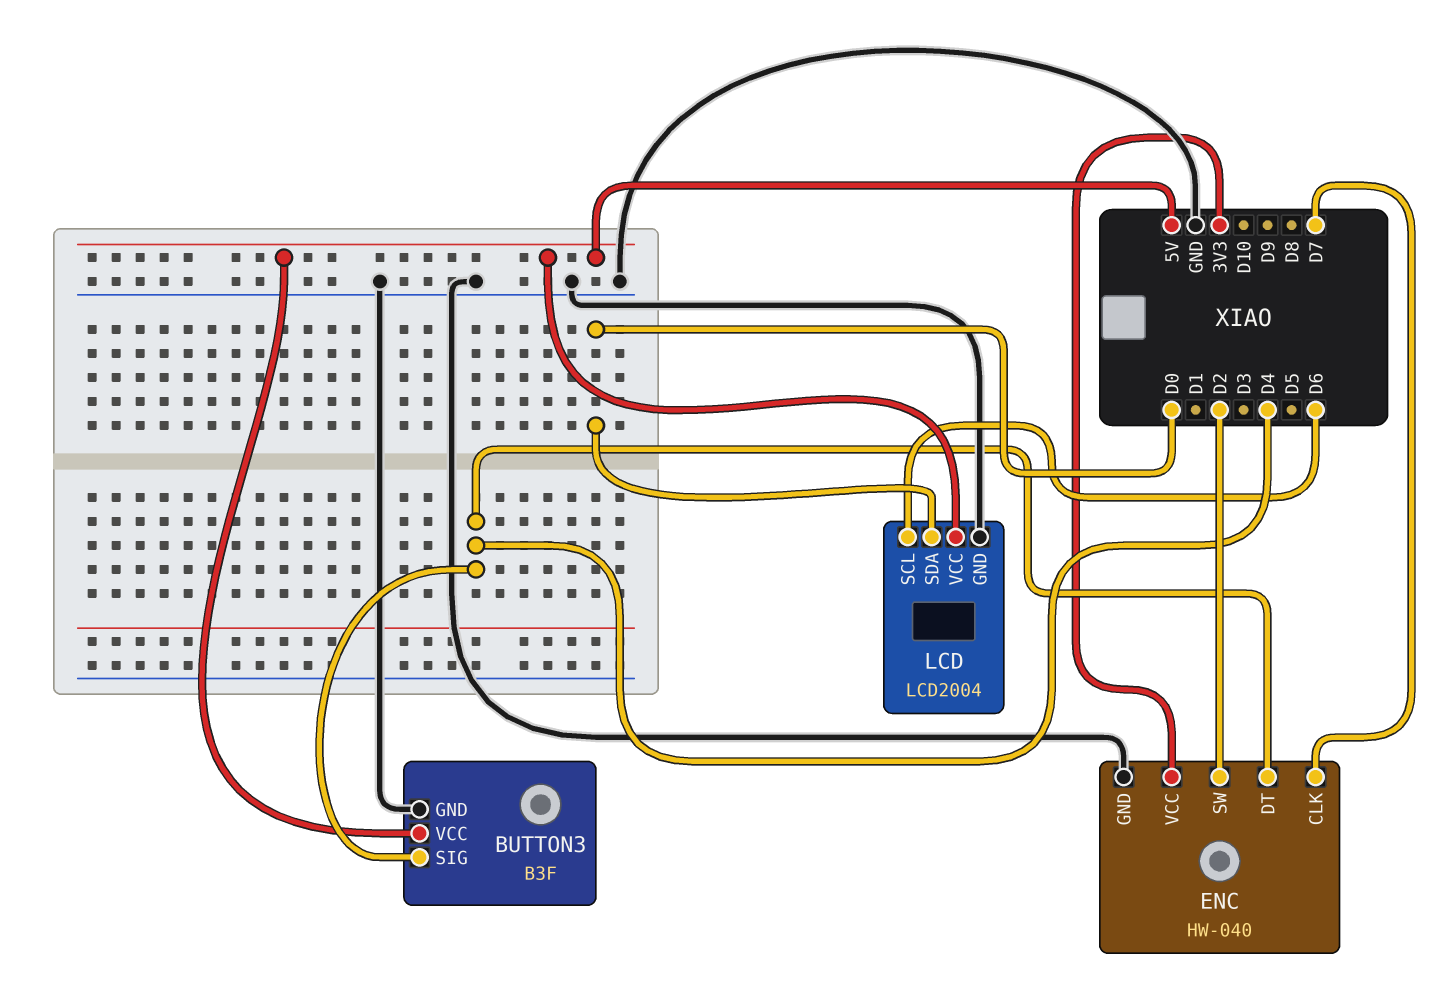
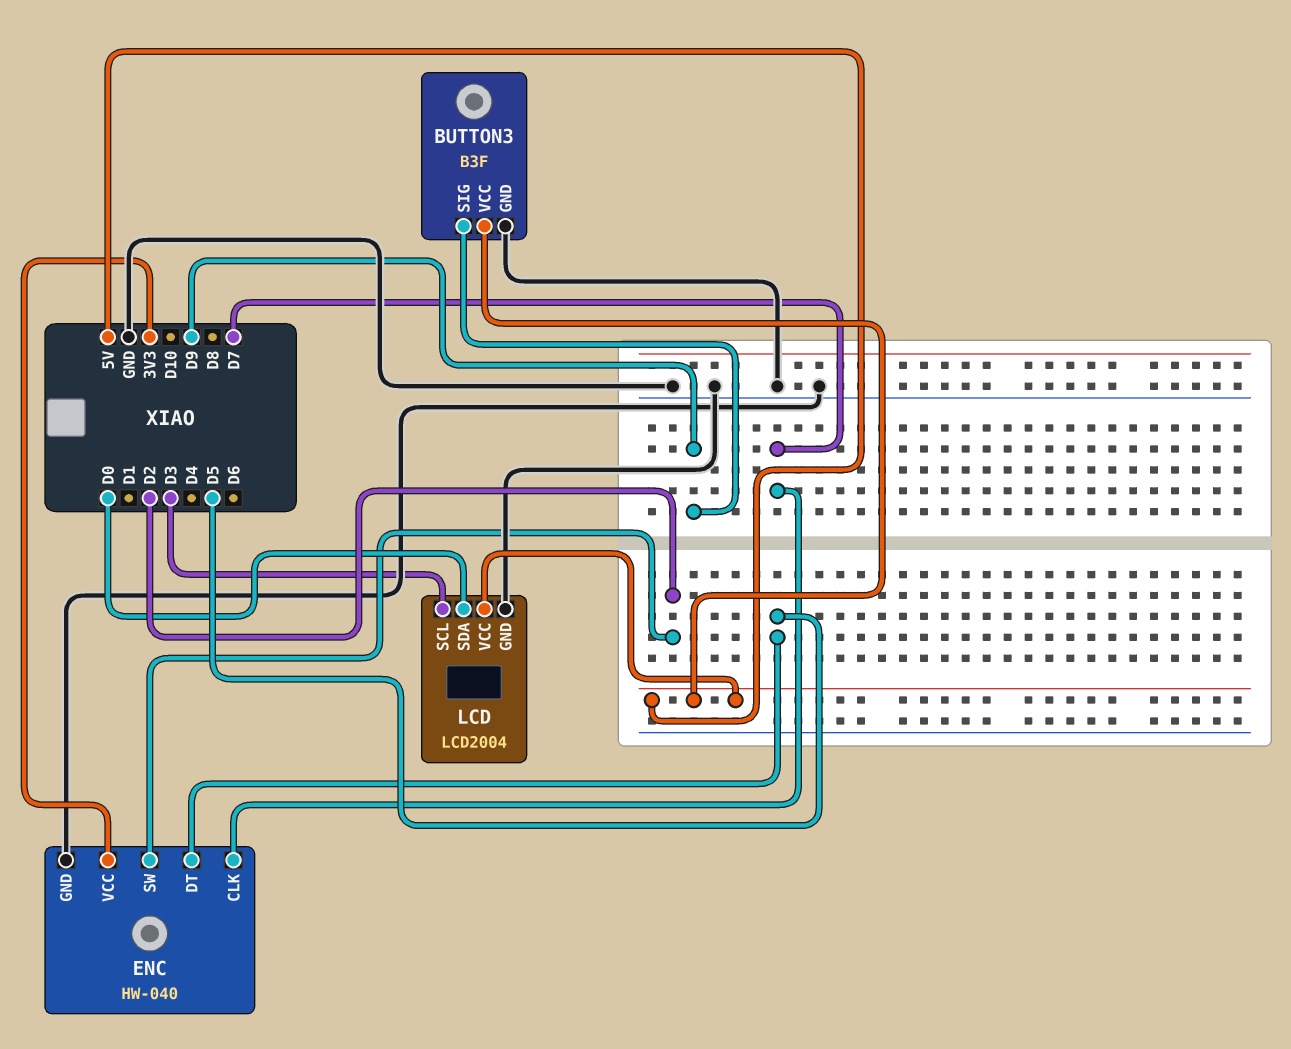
BUTTON3 pin SIG: D4 -> D9
ENC pin DT: D4 -> D5
LCD pin SCL: D6 -> D3

